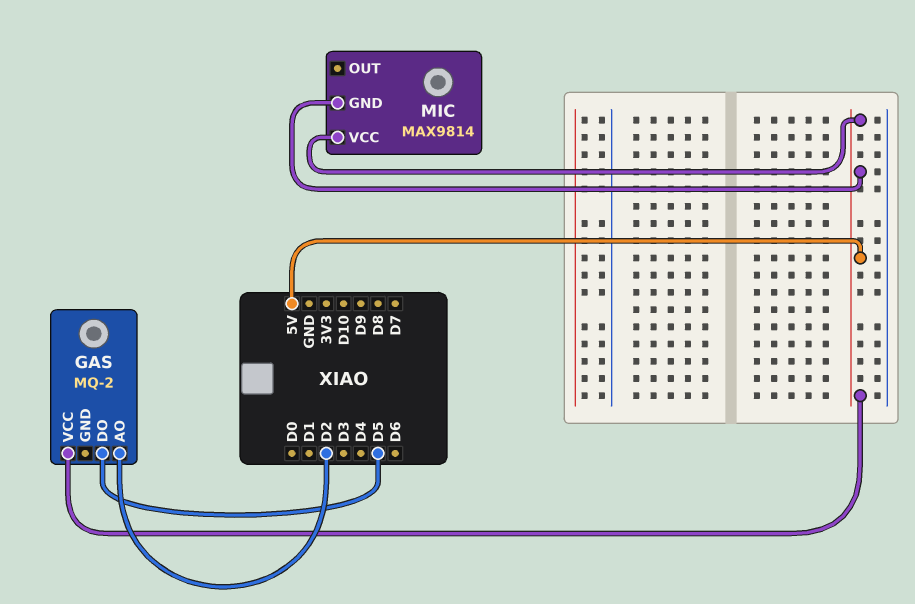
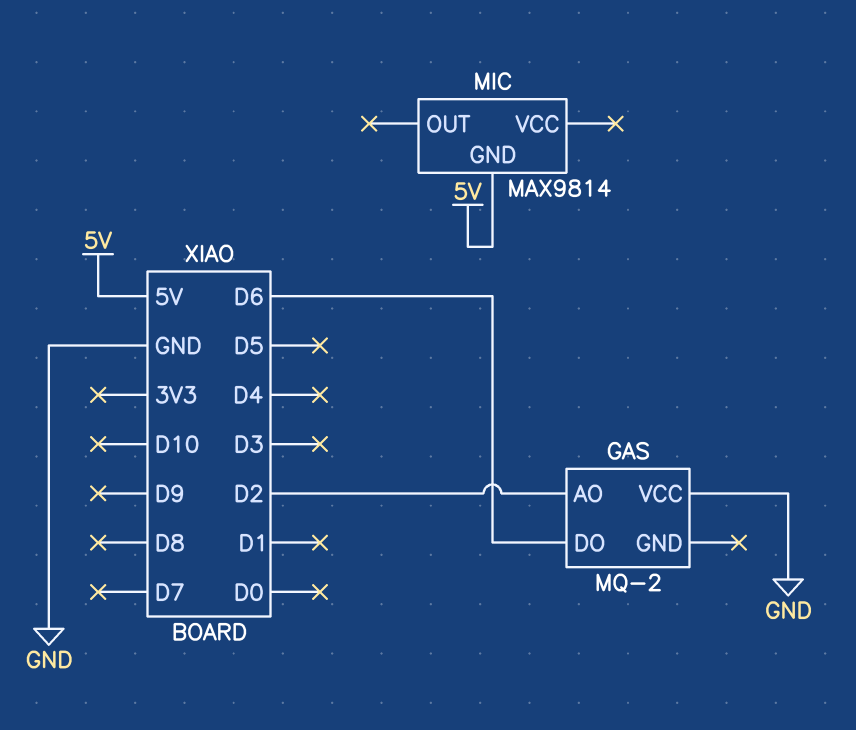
GAS pin DO: D5 -> D6
GAS pin VCC: 5V -> GND
MIC pin VCC: 5V -> none

